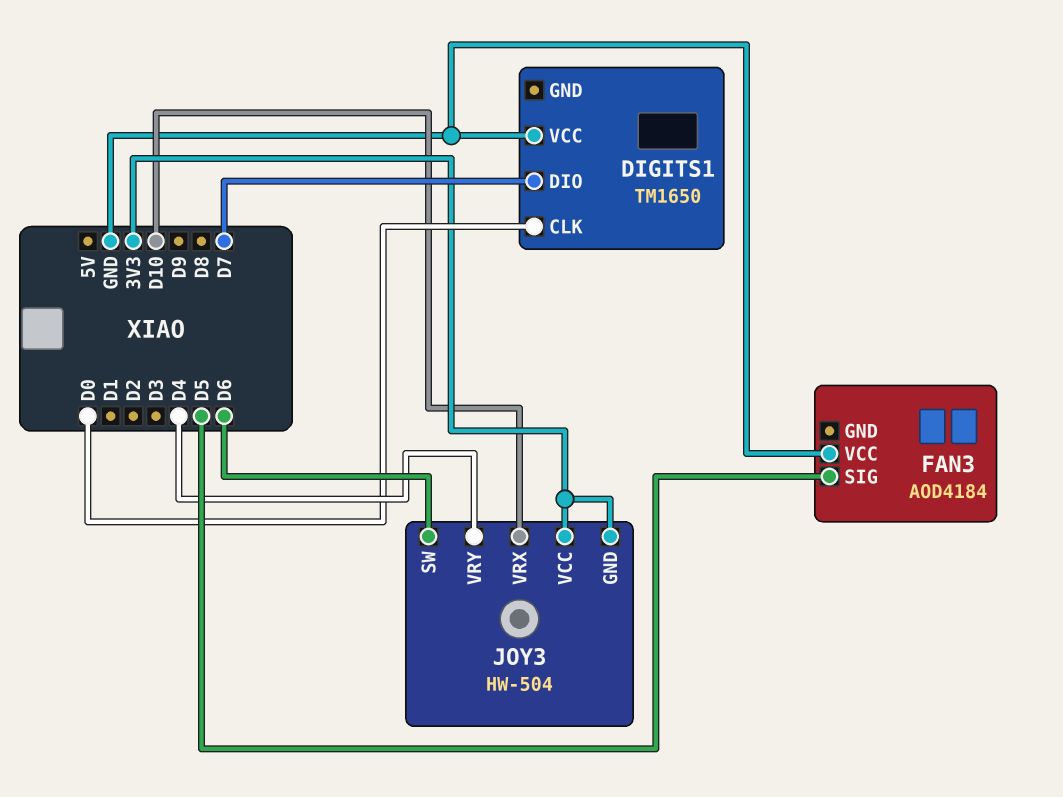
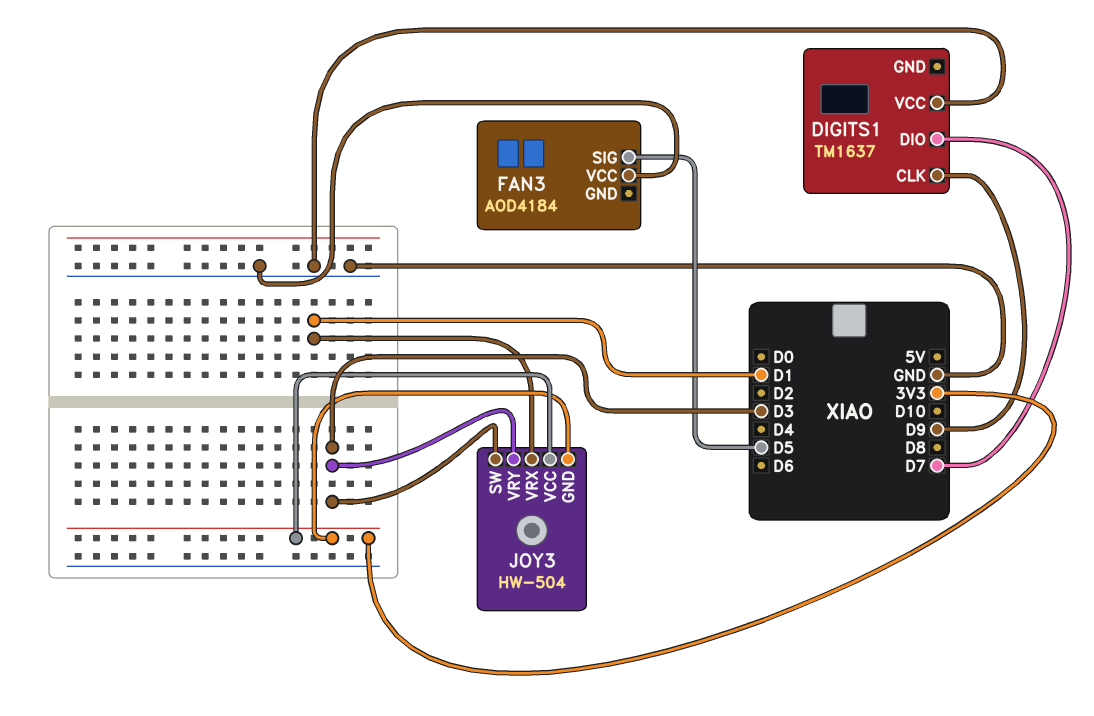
DIGITS1: TM1650 -> TM1637
DIGITS1 pin CLK: D0 -> D9
JOY3 pin SW: D6 -> D3
JOY3 pin VRX: D10 -> D1
JOY3 pin VRY: D4 -> D3

